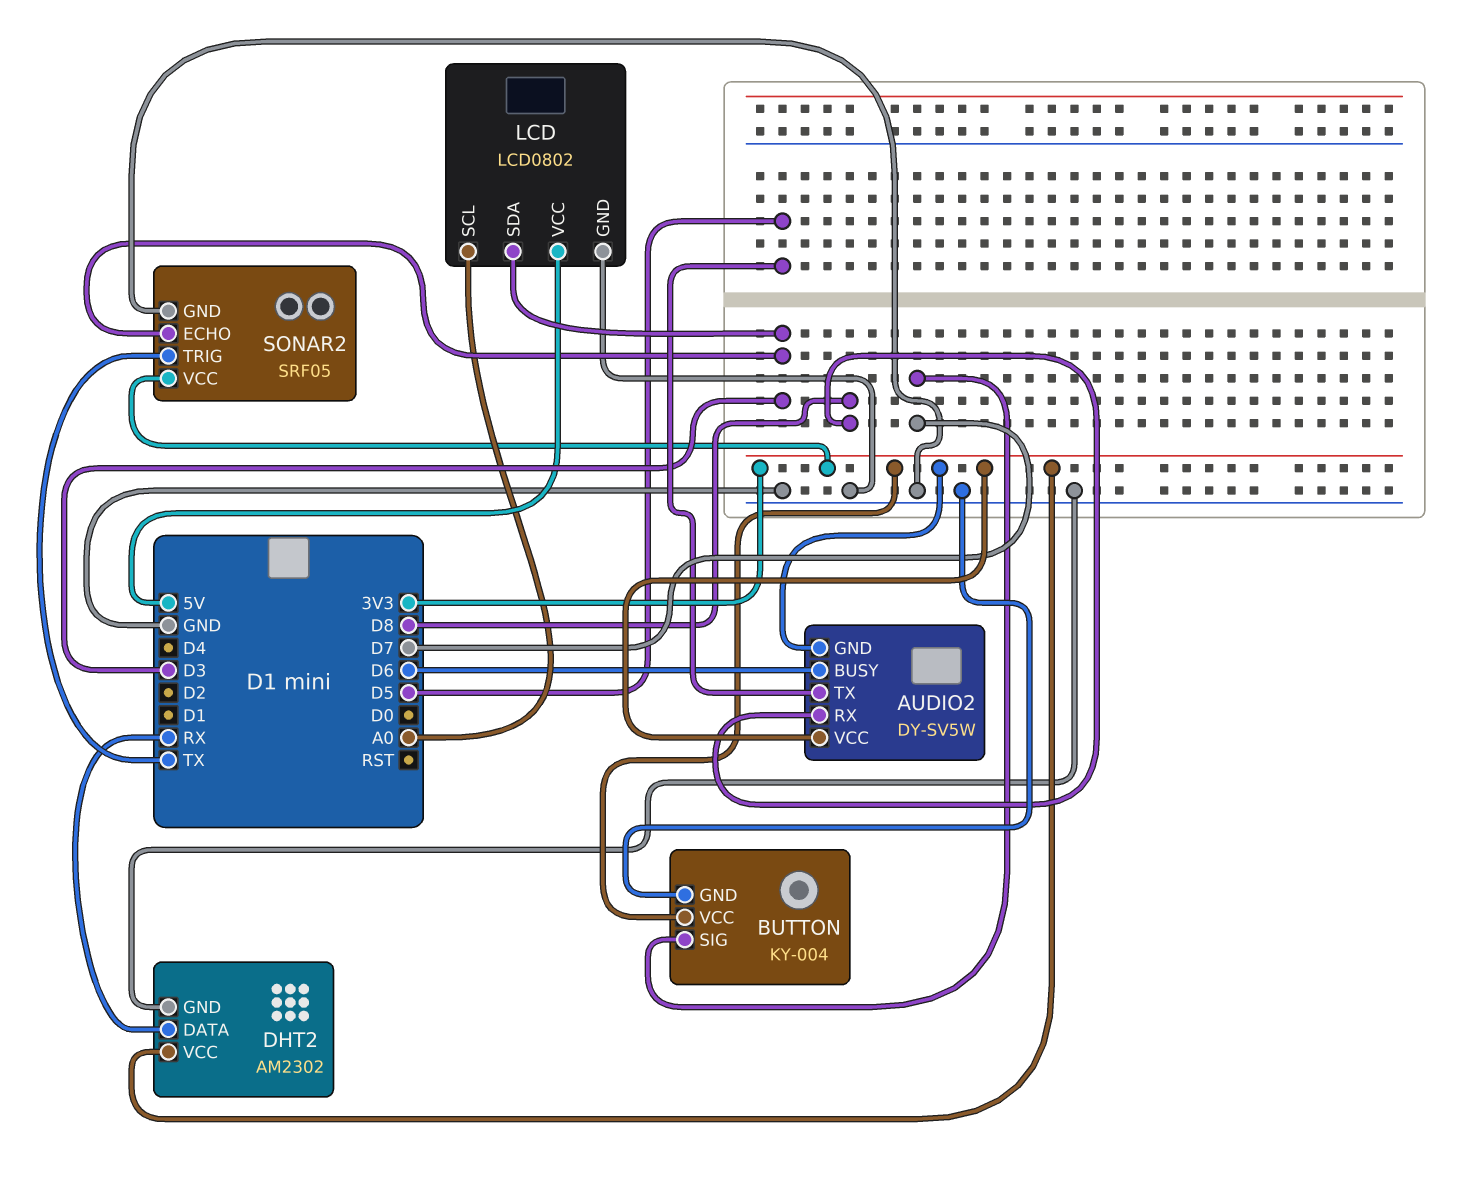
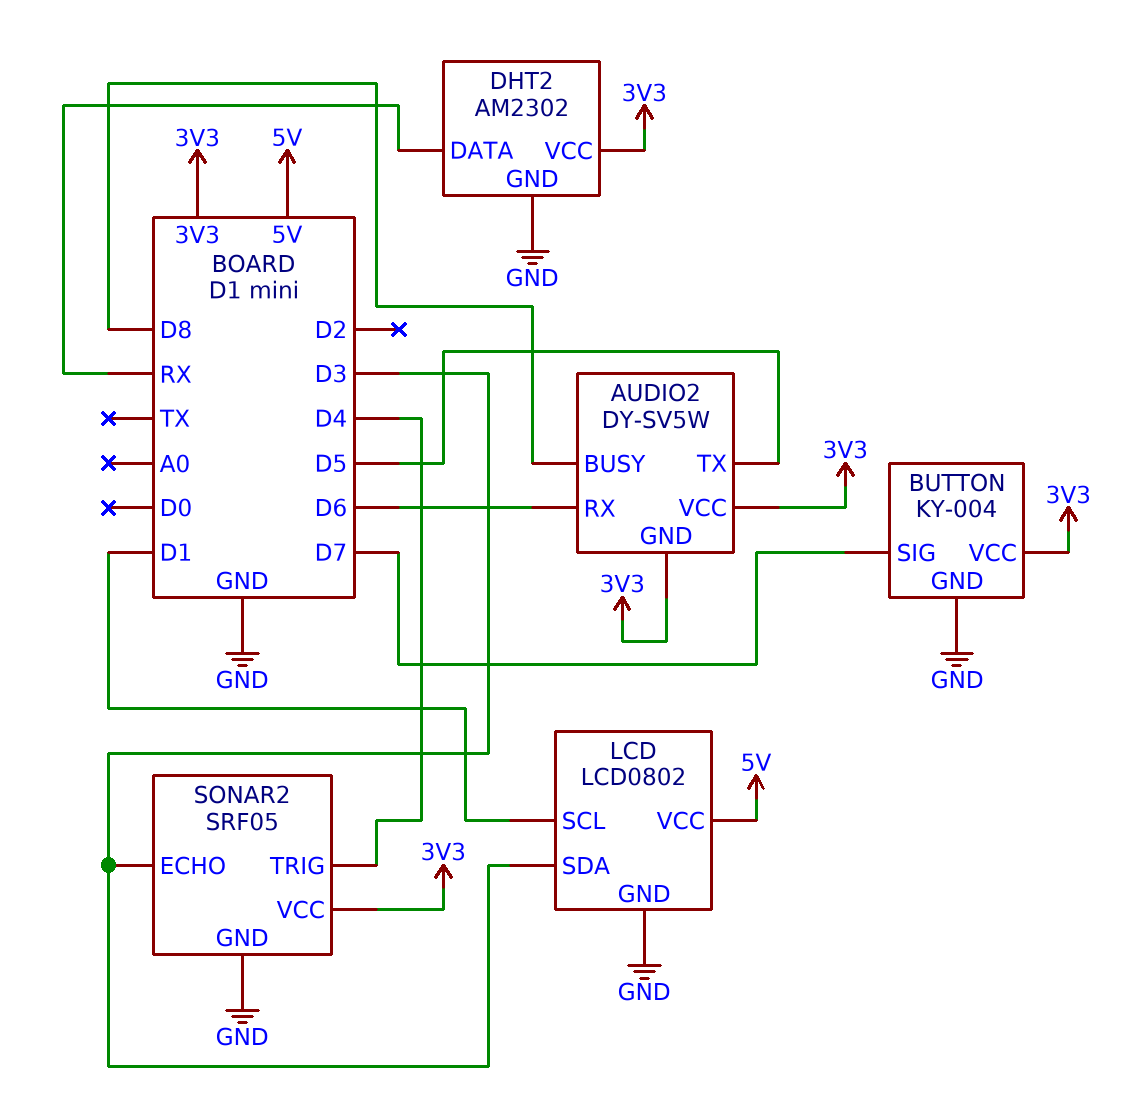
AUDIO2 pin BUSY: D6 -> D8
AUDIO2 pin RX: D8 -> D6
LCD pin SCL: A0 -> D1
SONAR2 pin TRIG: TX -> D4

